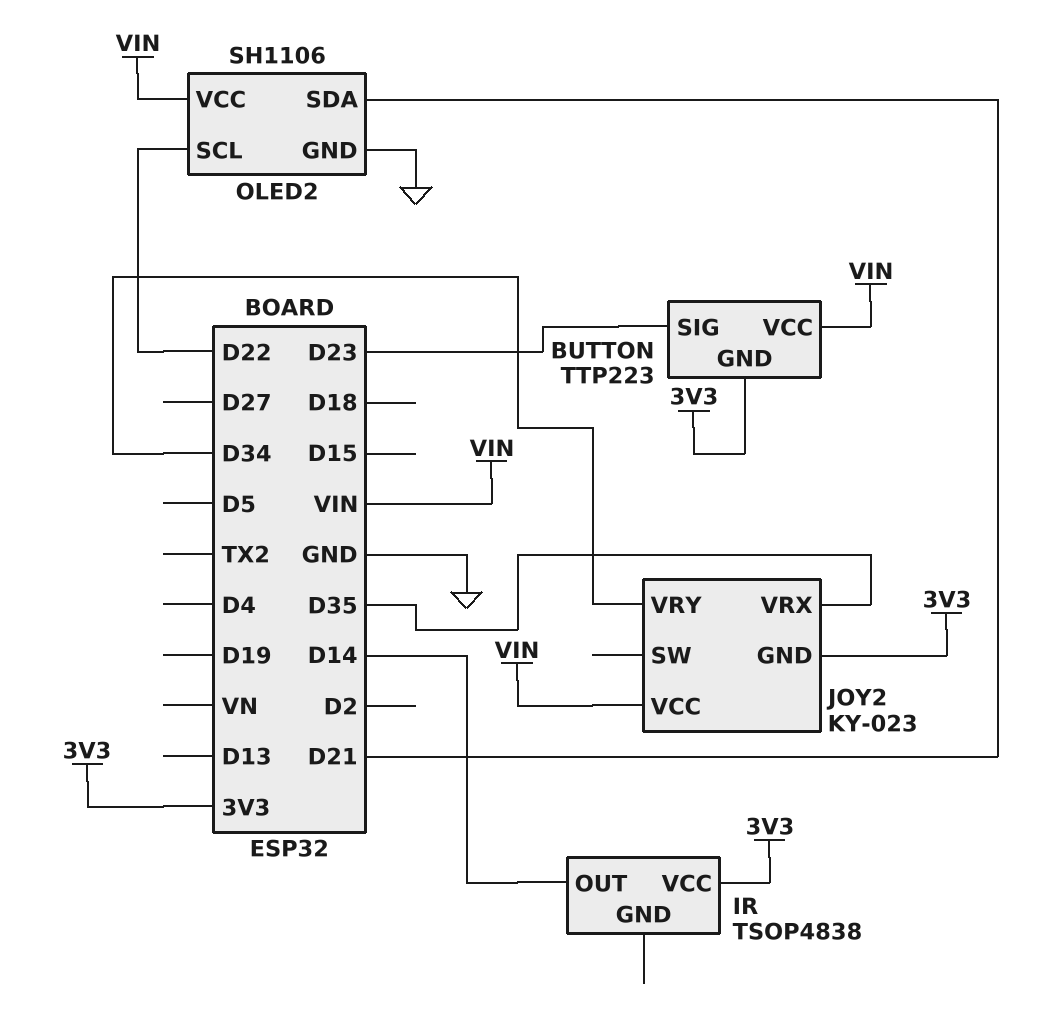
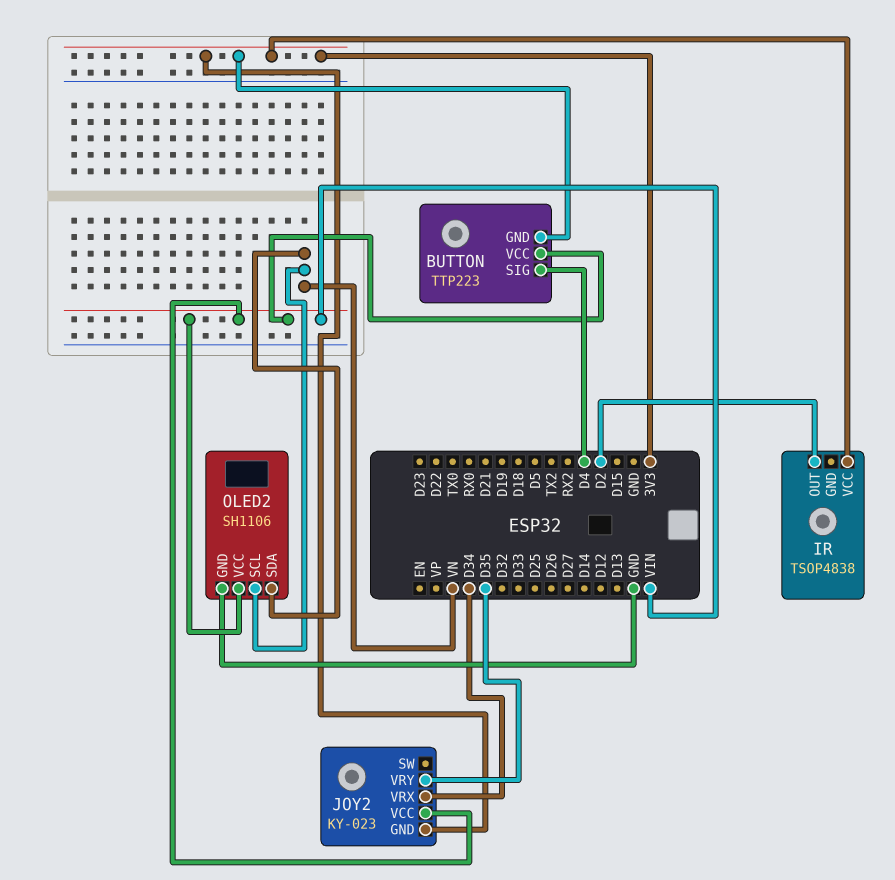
BUTTON pin SIG: D23 -> D4
IR pin OUT: D14 -> D2
JOY2 pin VRX: D35 -> D34
JOY2 pin VRY: D34 -> D35
OLED2 pin SCL: D22 -> VN
OLED2 pin SDA: D21 -> VN

